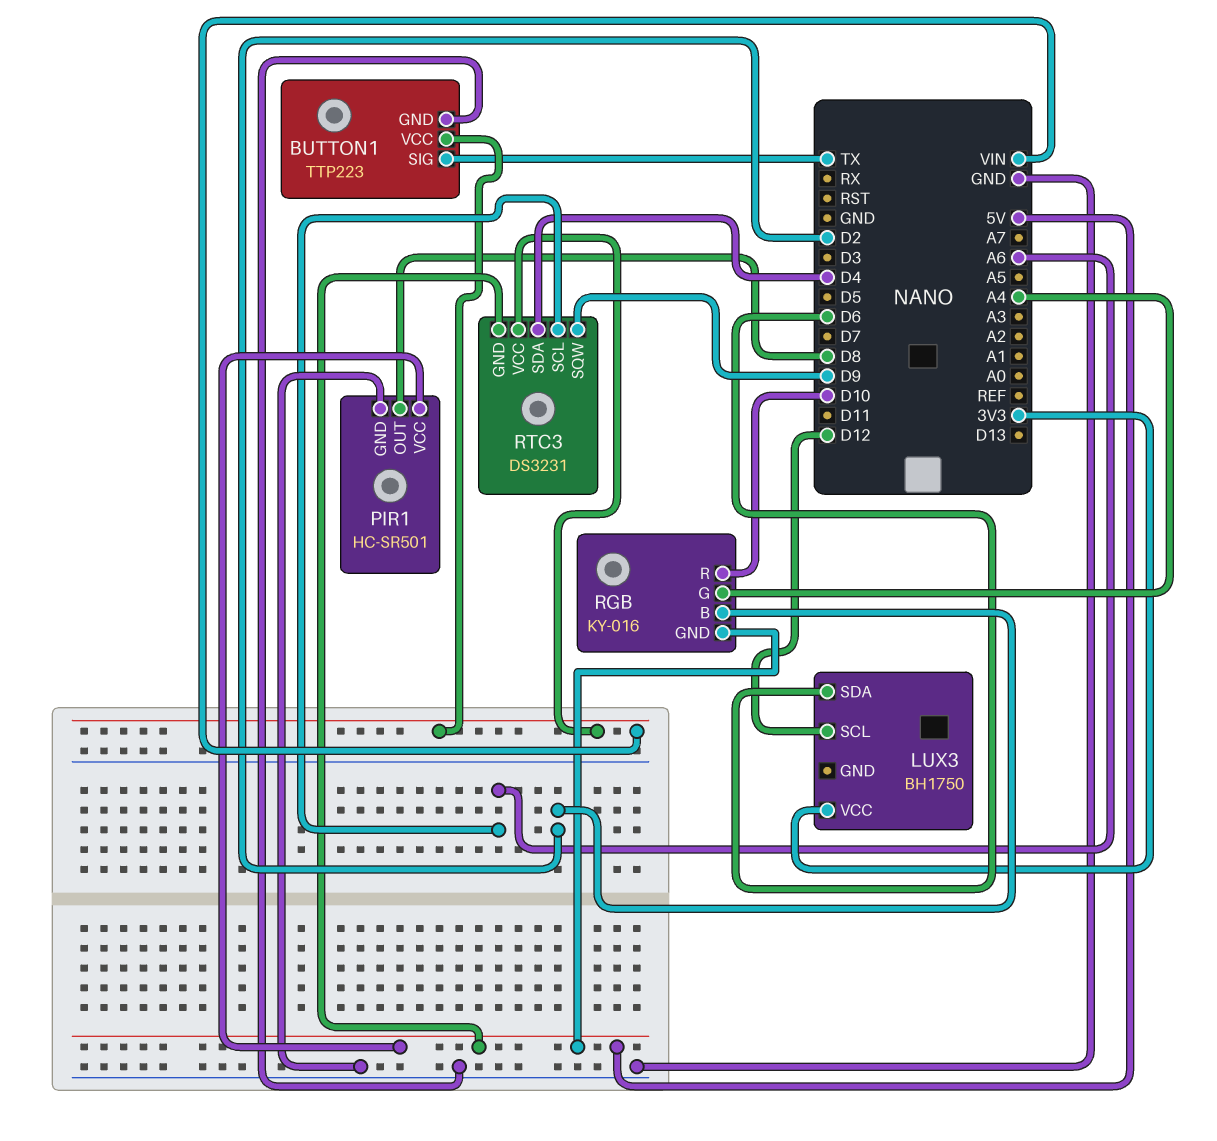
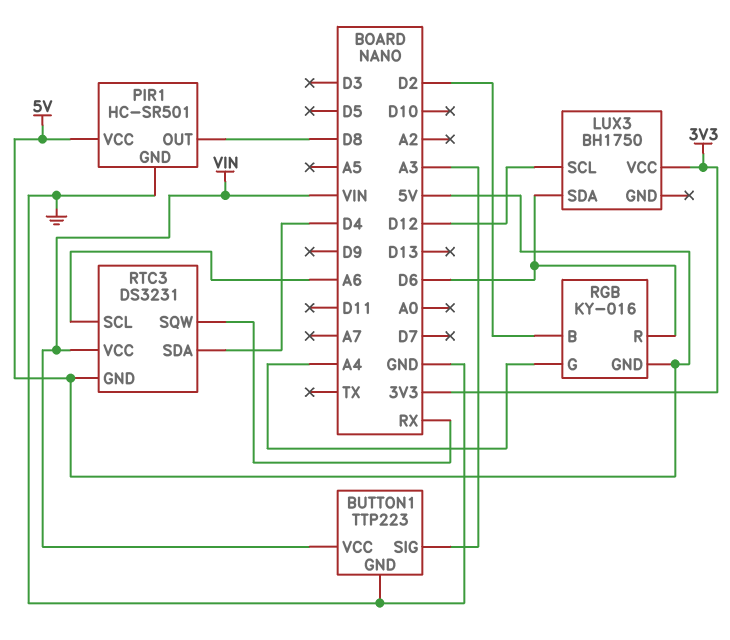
BUTTON1 pin SIG: TX -> A3
RGB pin R: D10 -> D6
RTC3 pin SQW: D9 -> RX

